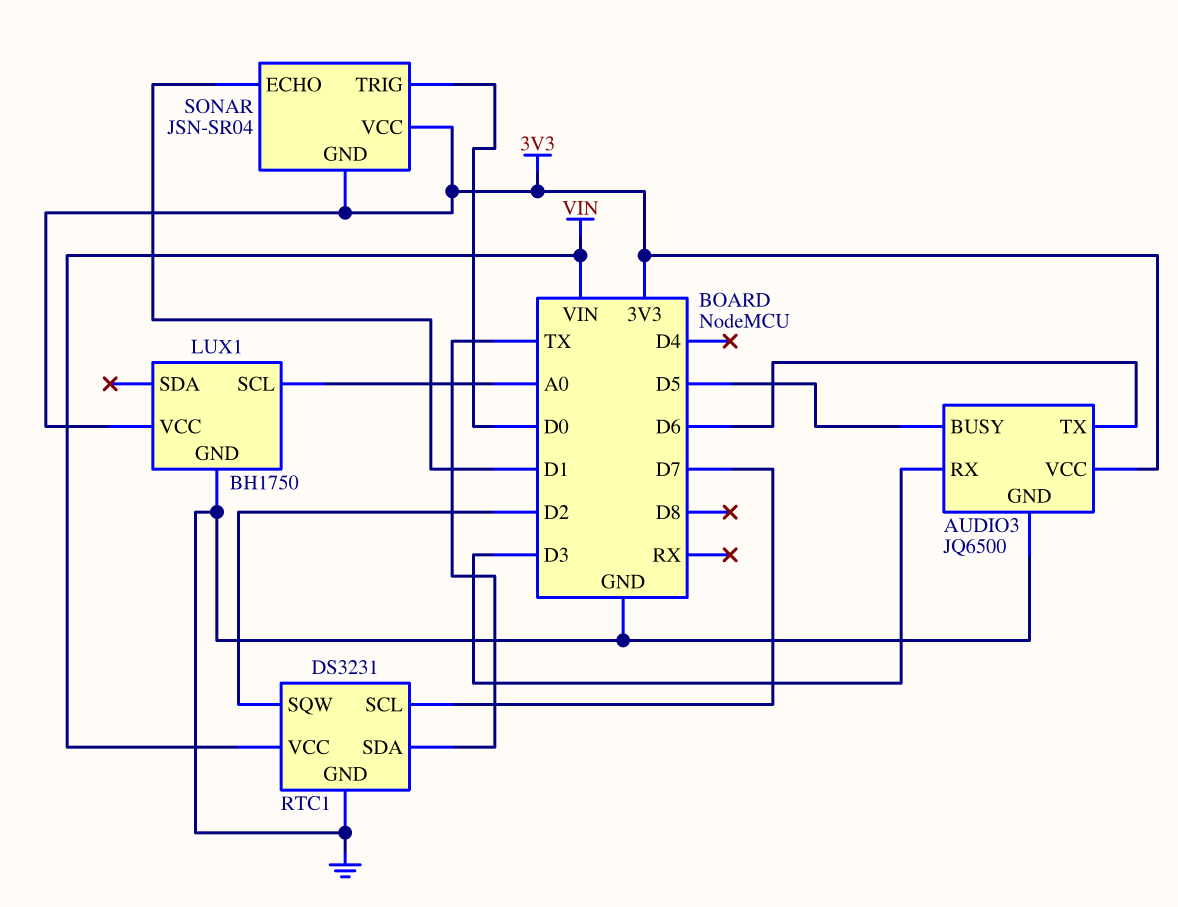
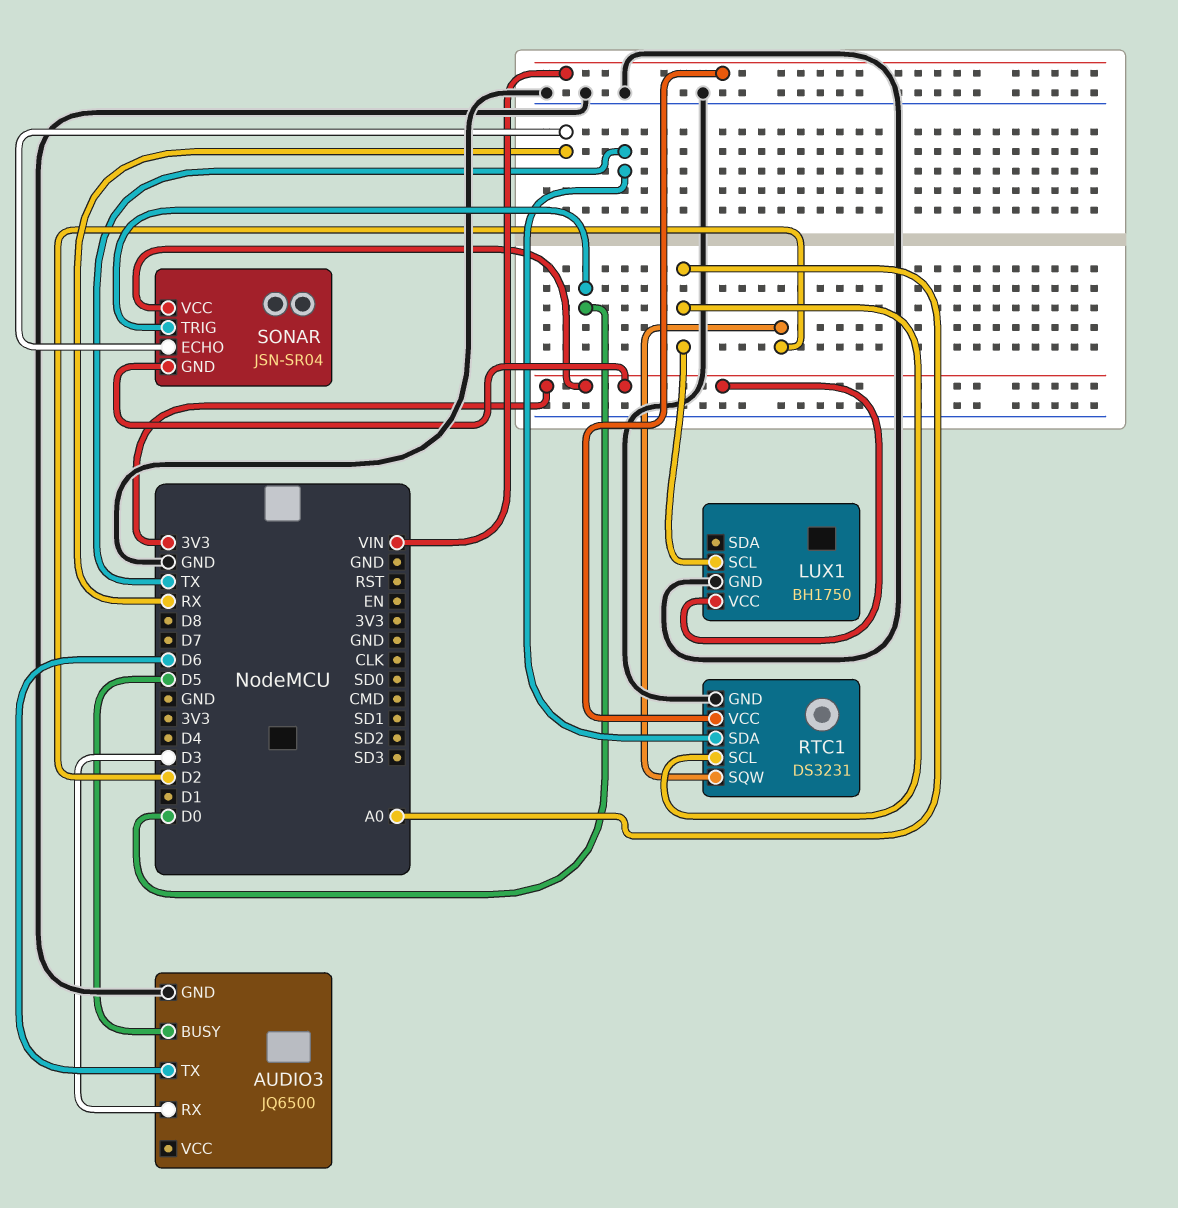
AUDIO3 pin VCC: 3V3 -> none
RTC1 pin SCL: D7 -> A0
SONAR pin ECHO: D1 -> RX

